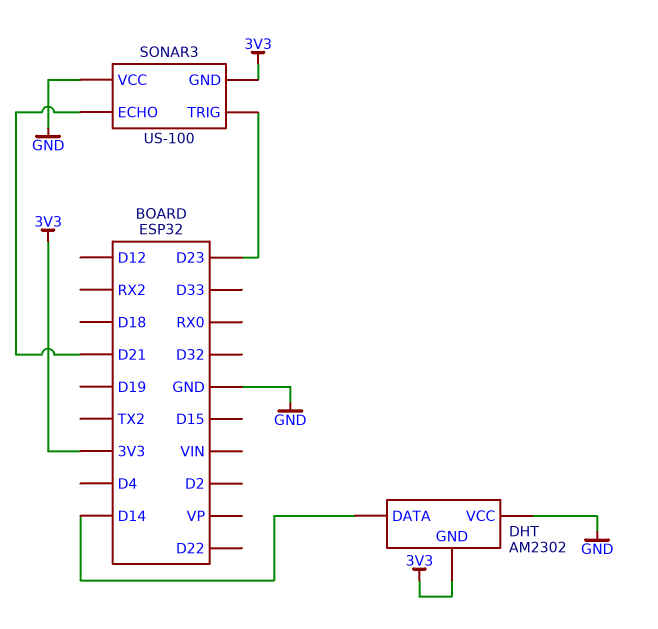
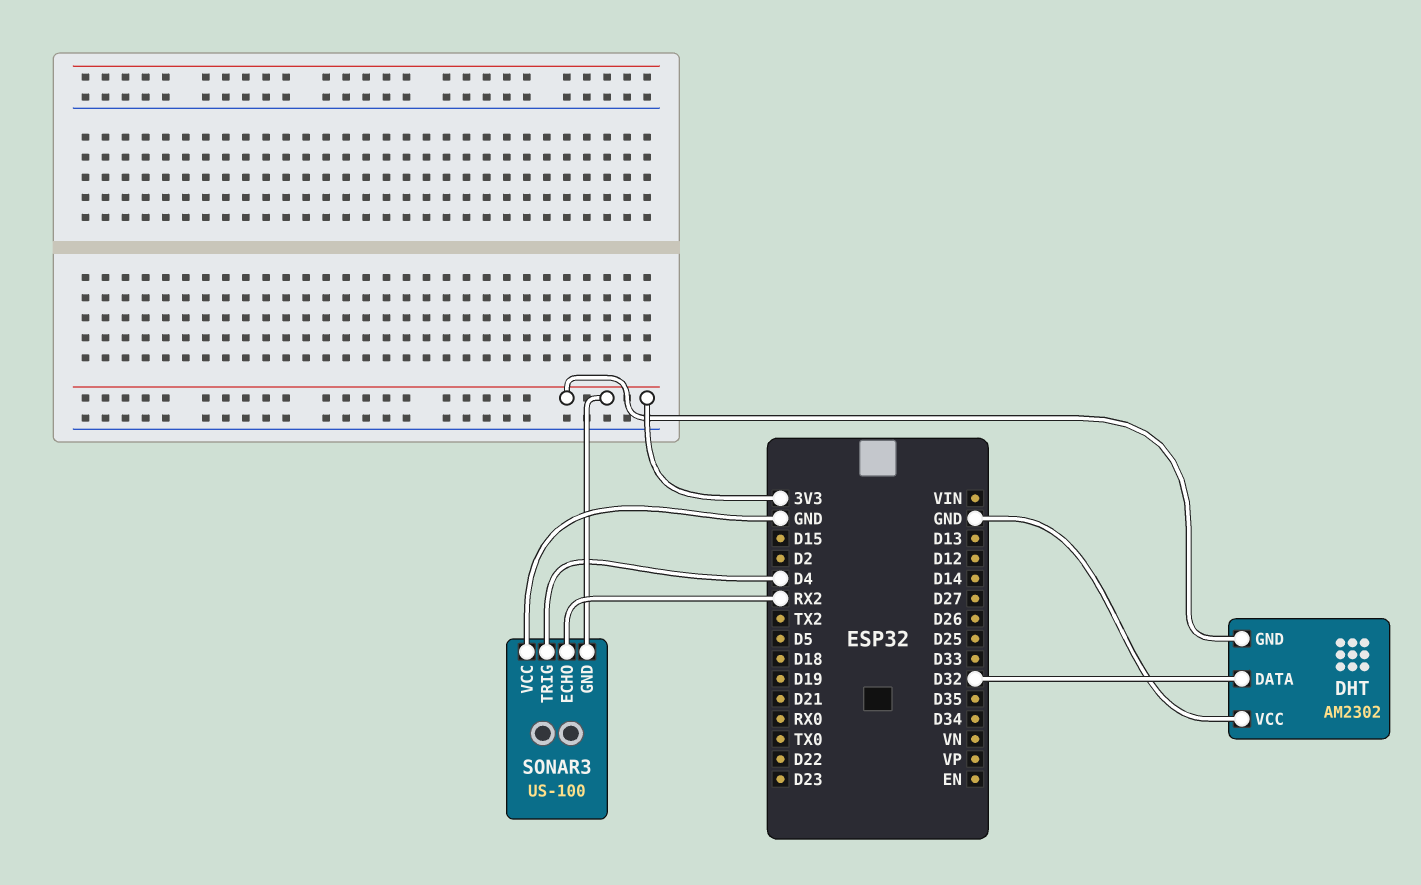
DHT pin DATA: D14 -> D32
SONAR3 pin ECHO: D21 -> RX2
SONAR3 pin TRIG: D23 -> D4

